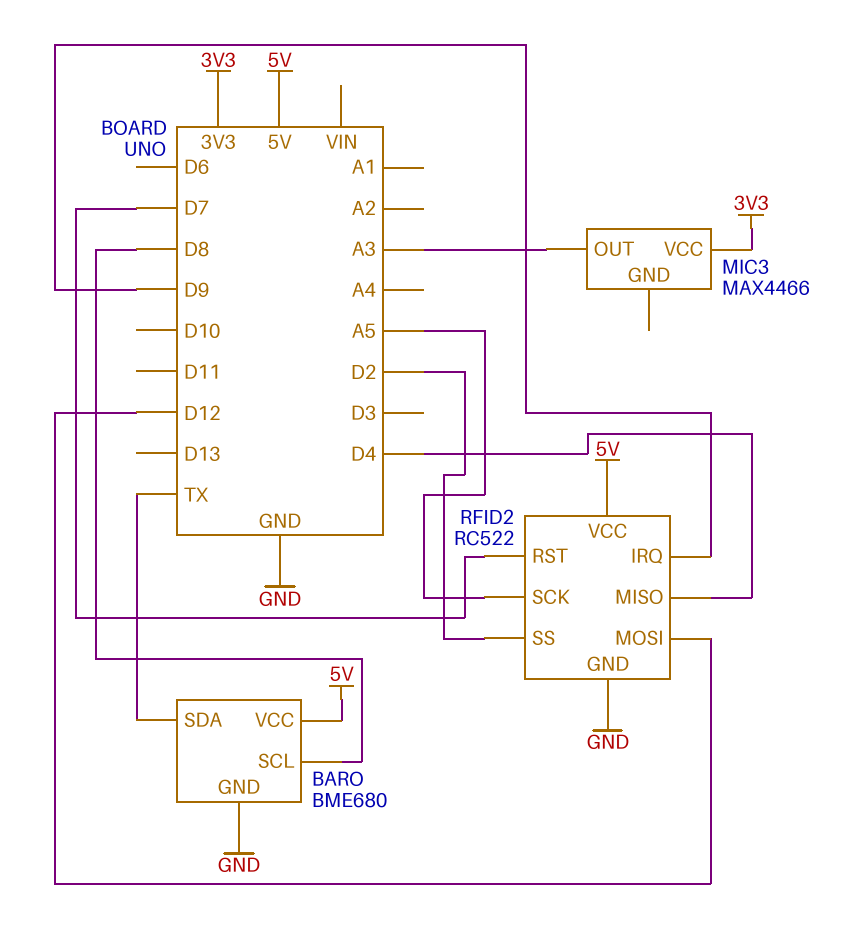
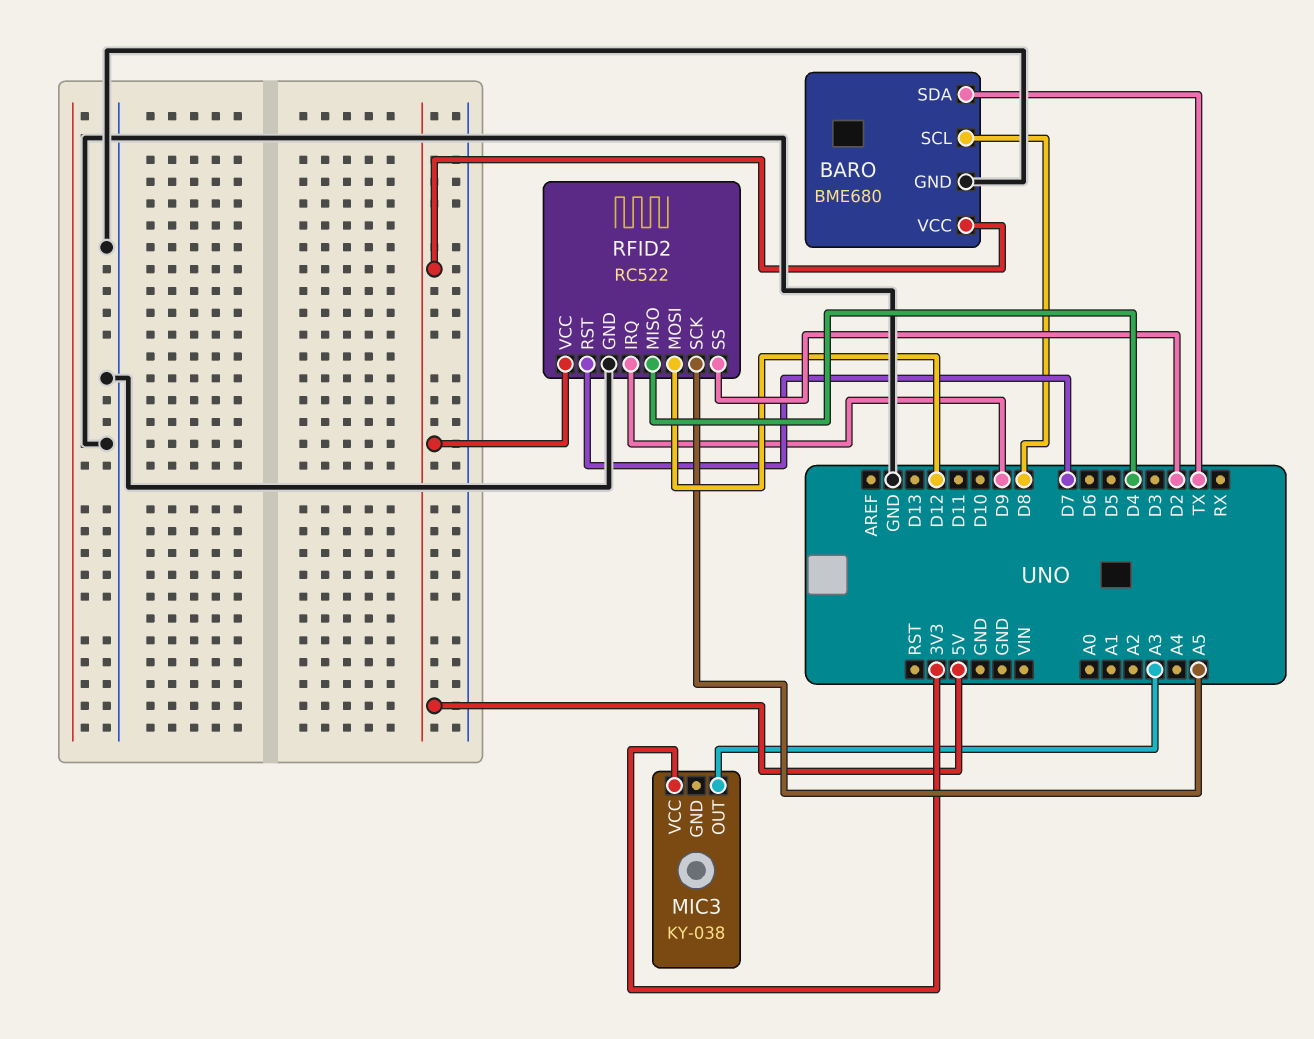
MIC3: MAX4466 -> KY-038

